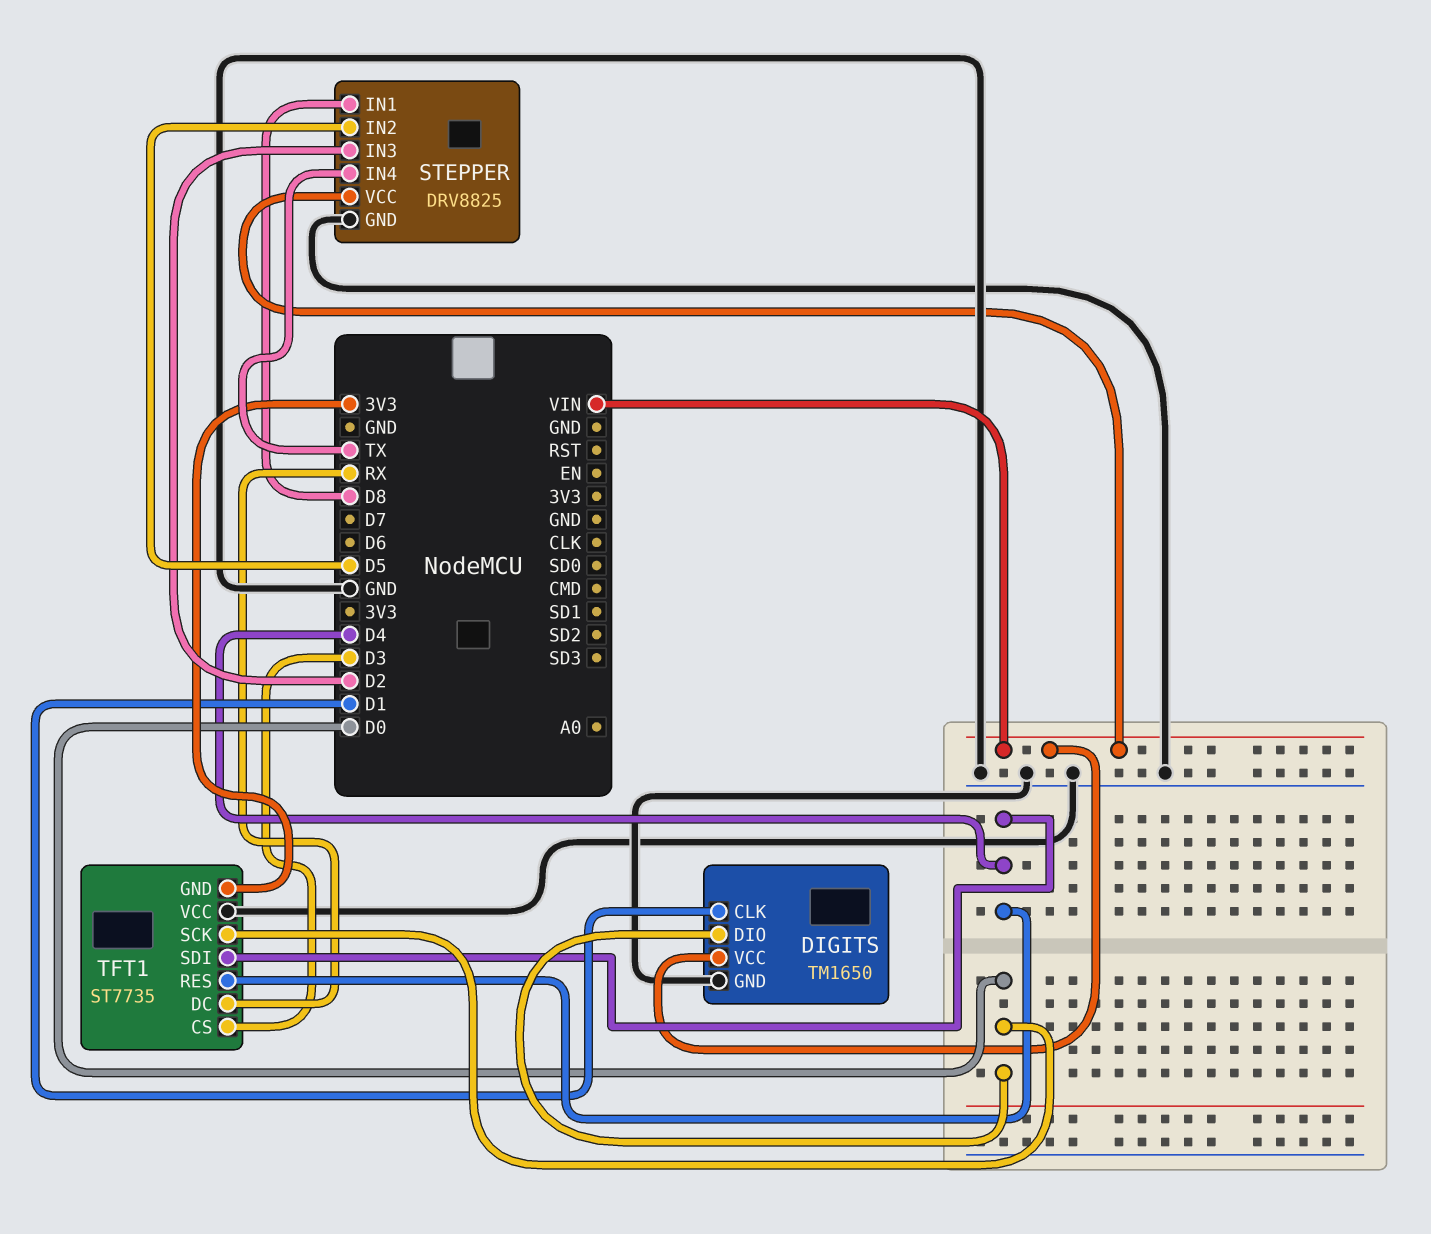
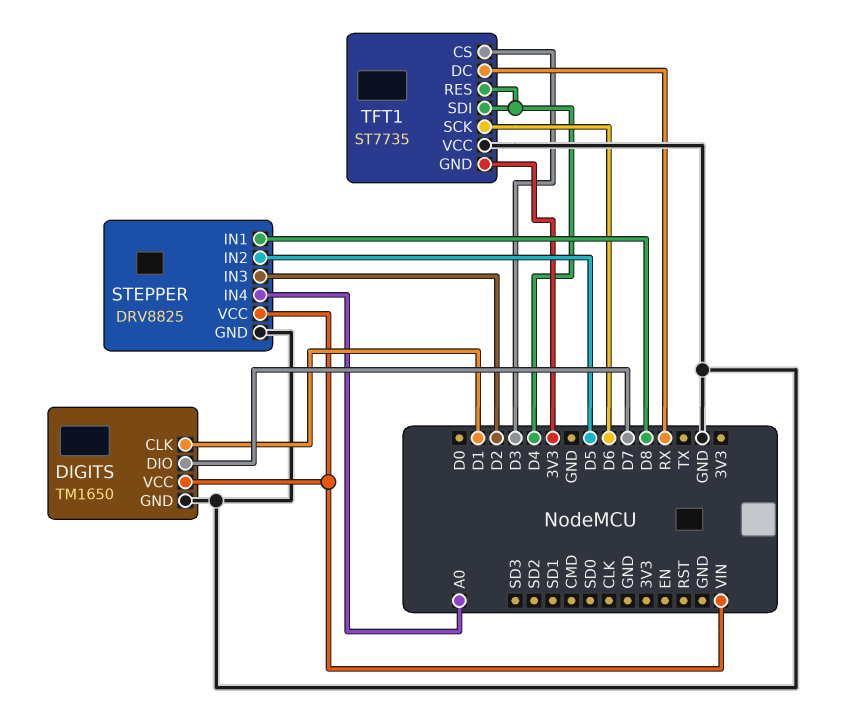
DIGITS pin DIO: D0 -> D7
STEPPER pin IN4: TX -> A0
TFT1 pin SCK: D0 -> D6

